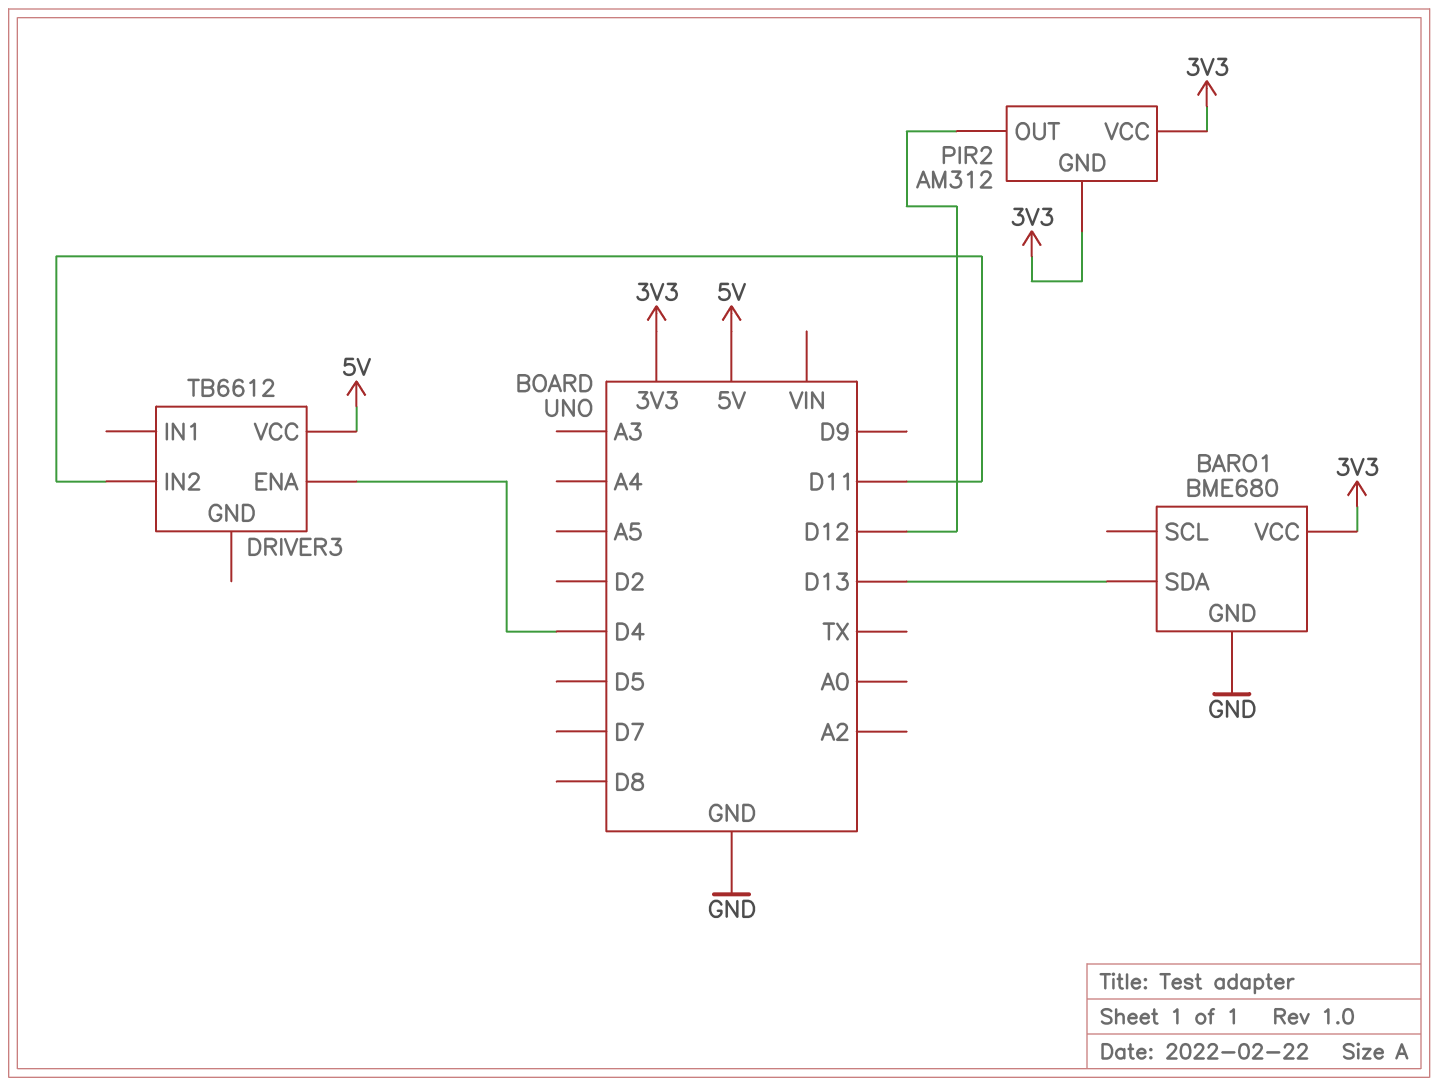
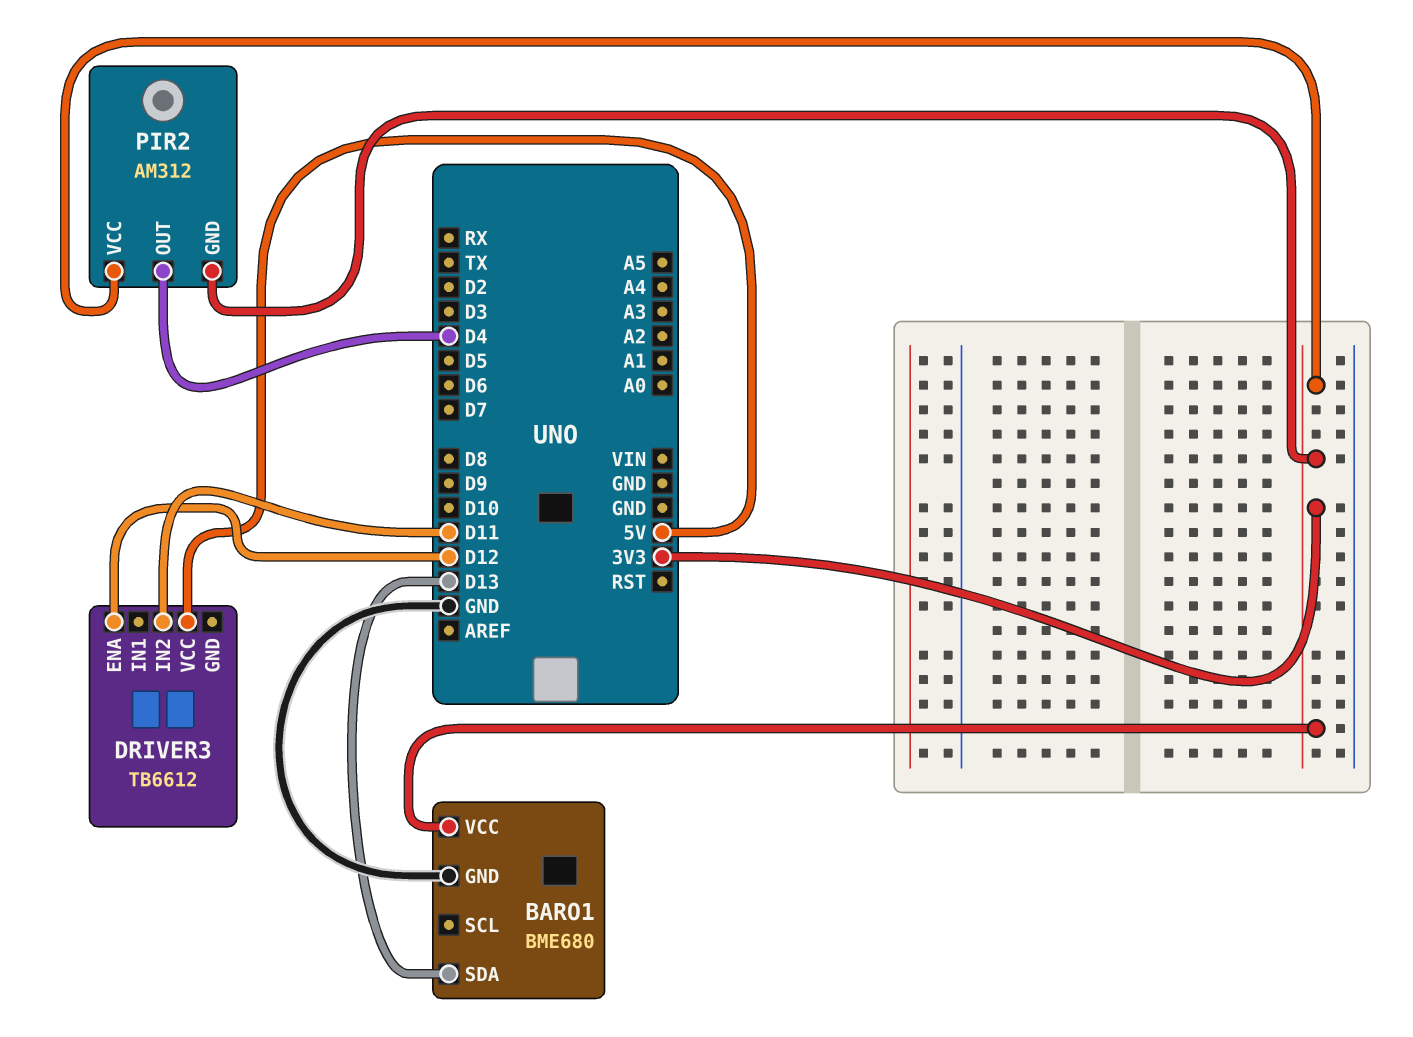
DRIVER3 pin ENA: D4 -> D12
PIR2 pin OUT: D12 -> D4

